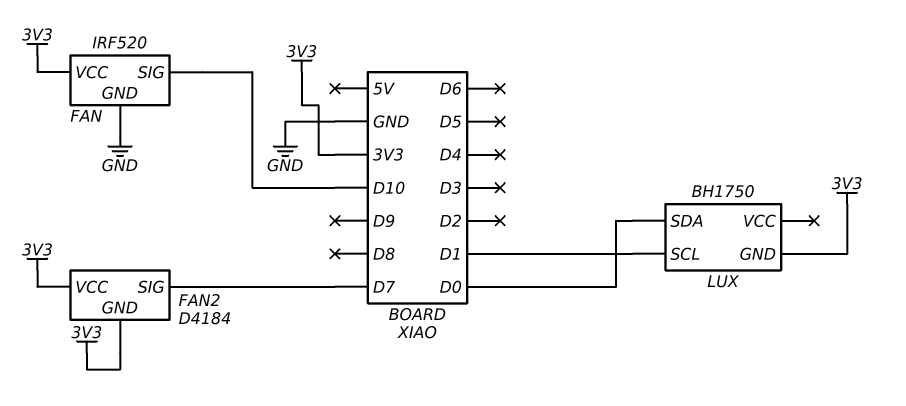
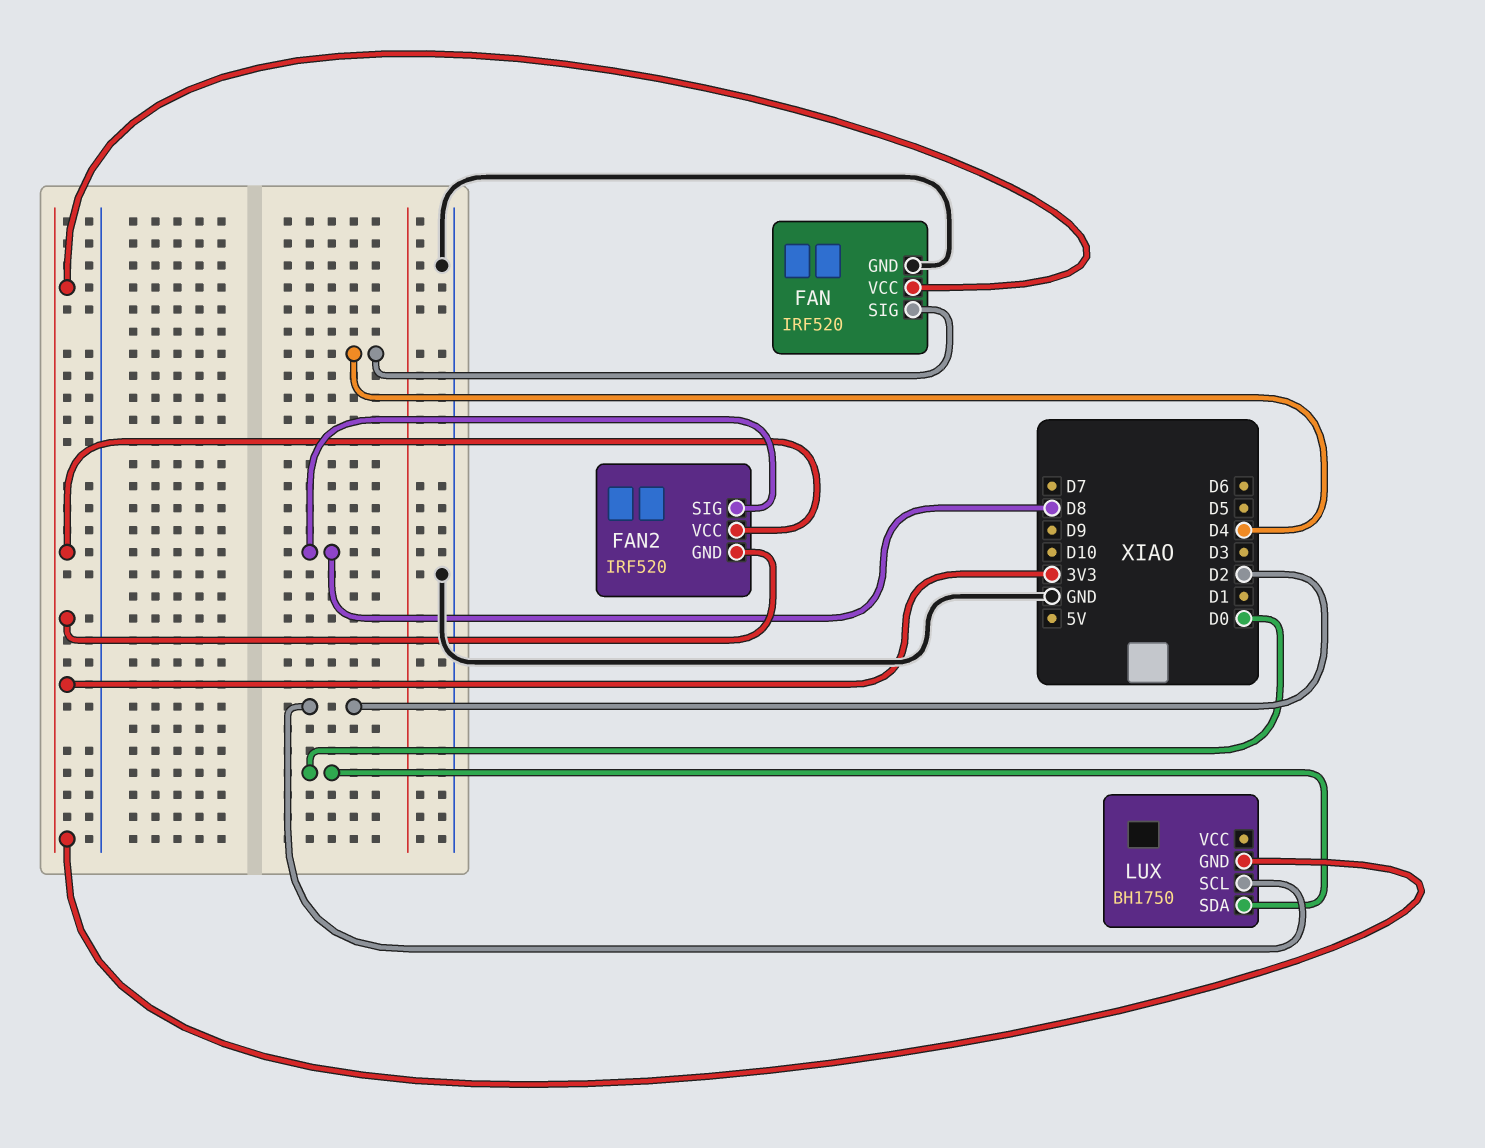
FAN pin SIG: D10 -> D4
FAN2: D4184 -> IRF520
FAN2 pin SIG: D7 -> D8
LUX pin SCL: D1 -> D2

